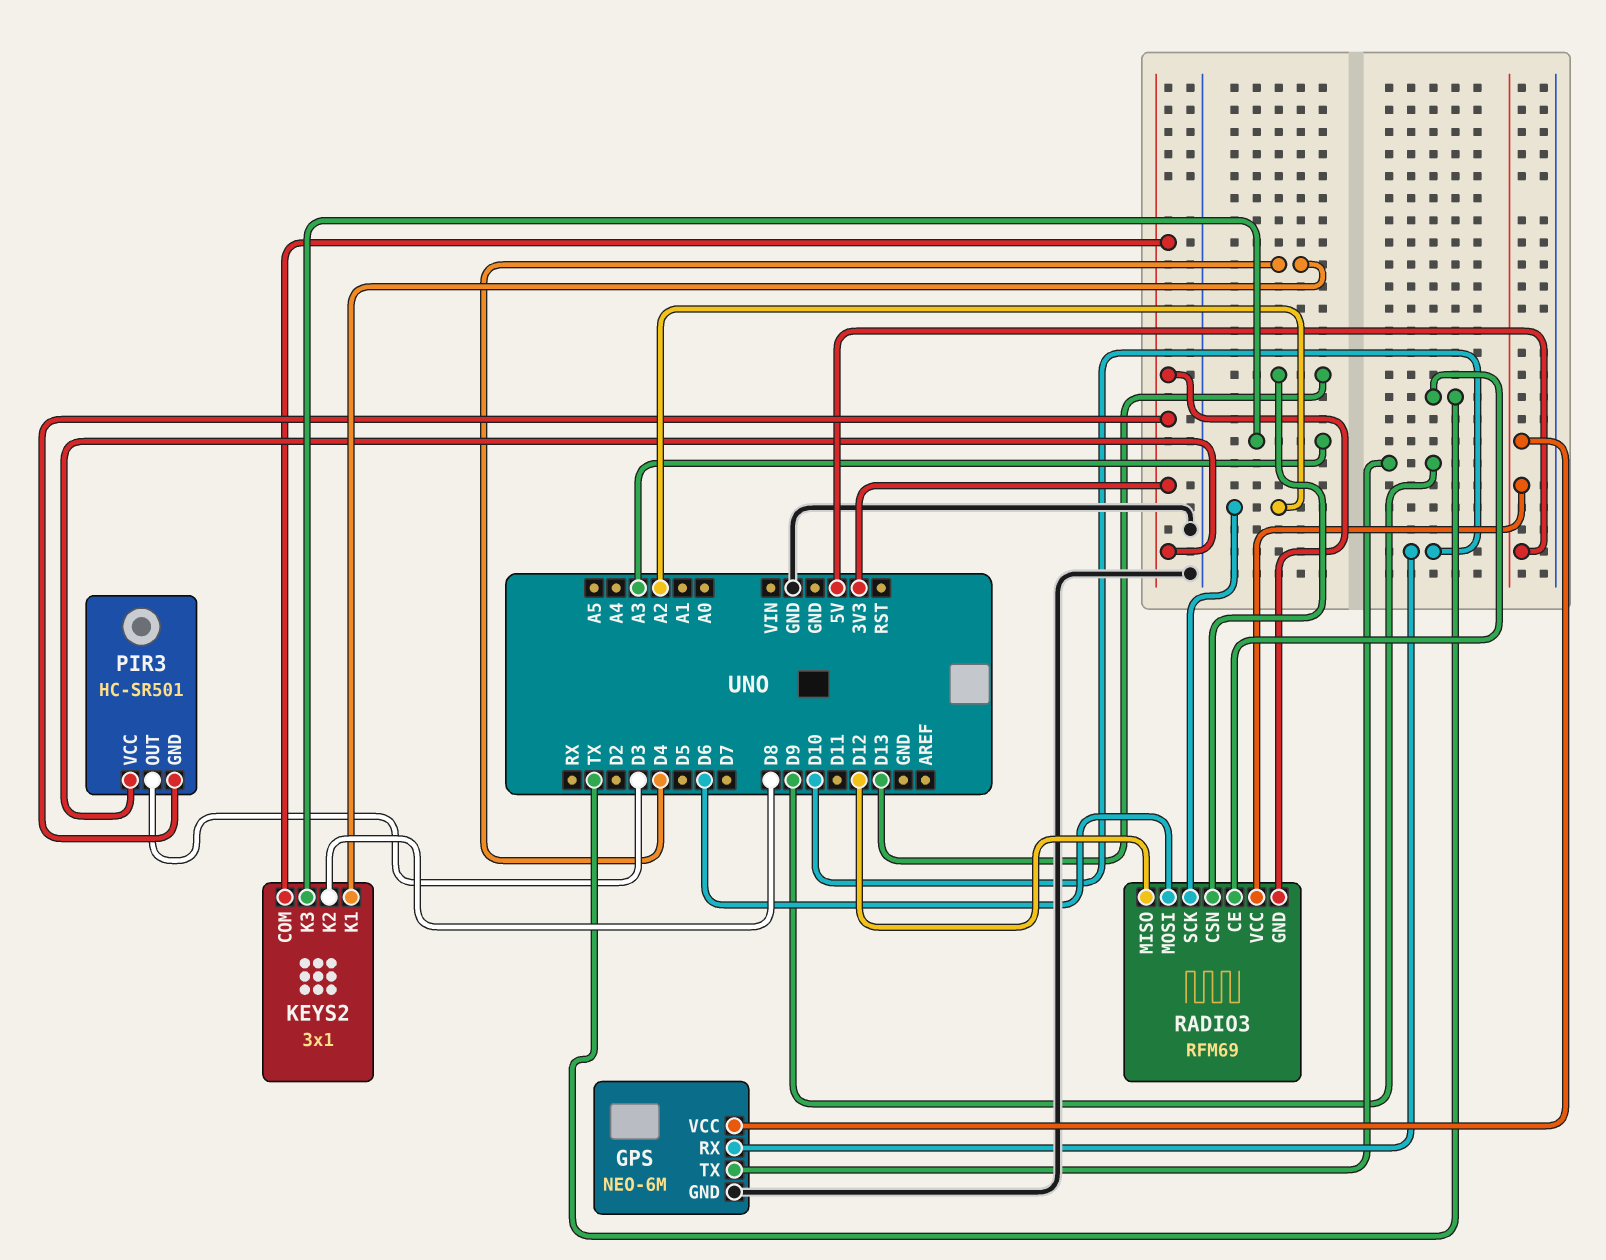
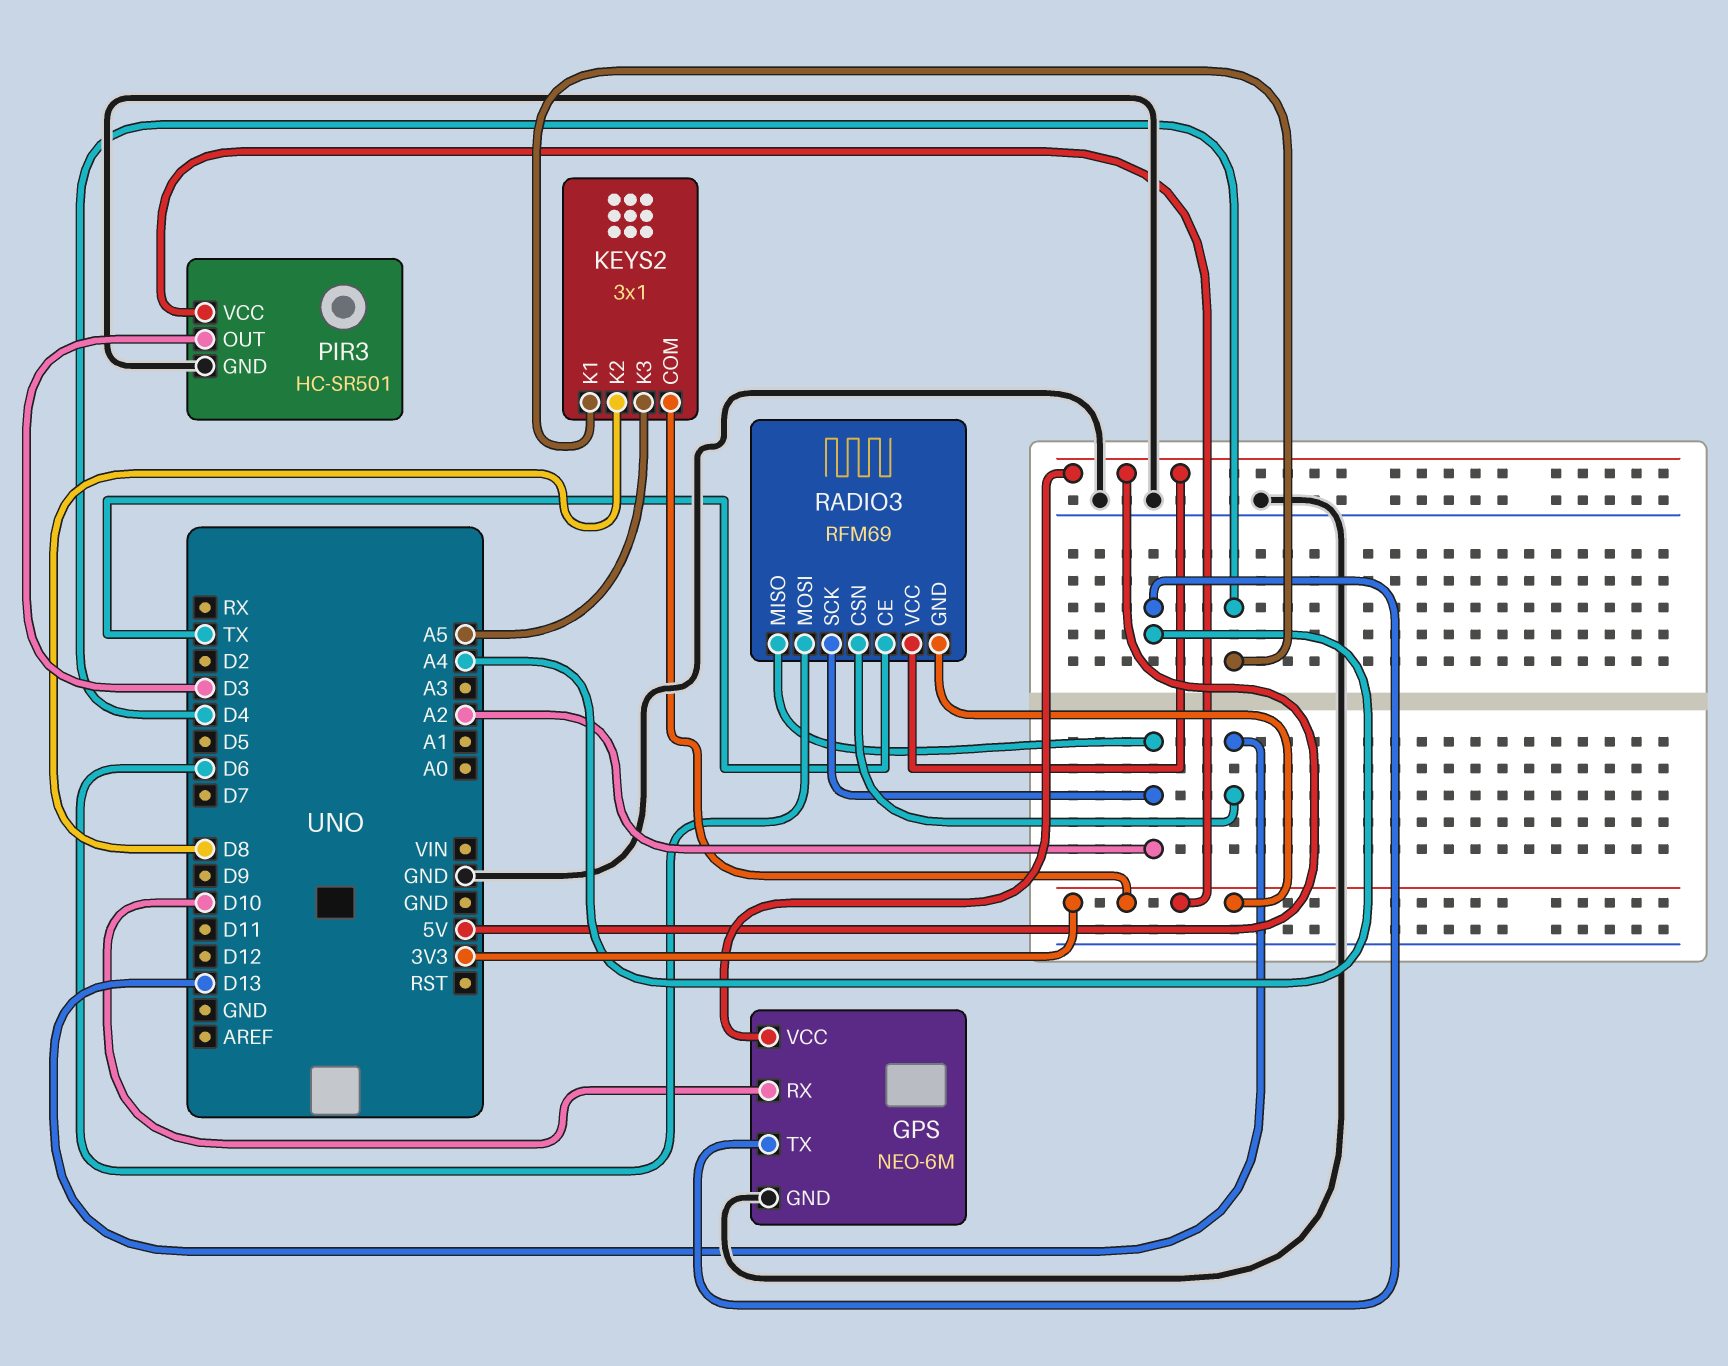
GPS pin TX: D9 -> A4
KEYS2 pin K3: A3 -> A5
PIR3 pin GND: 3V3 -> GND
RADIO3 pin MISO: D12 -> A2

